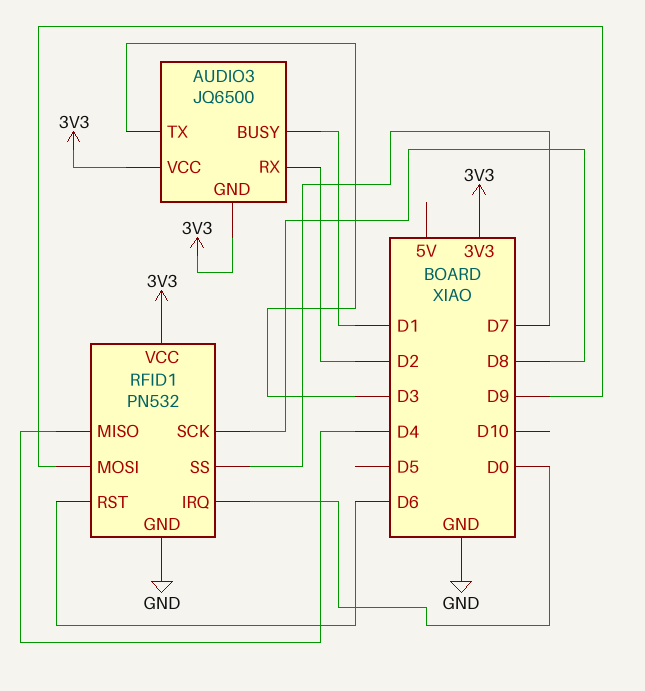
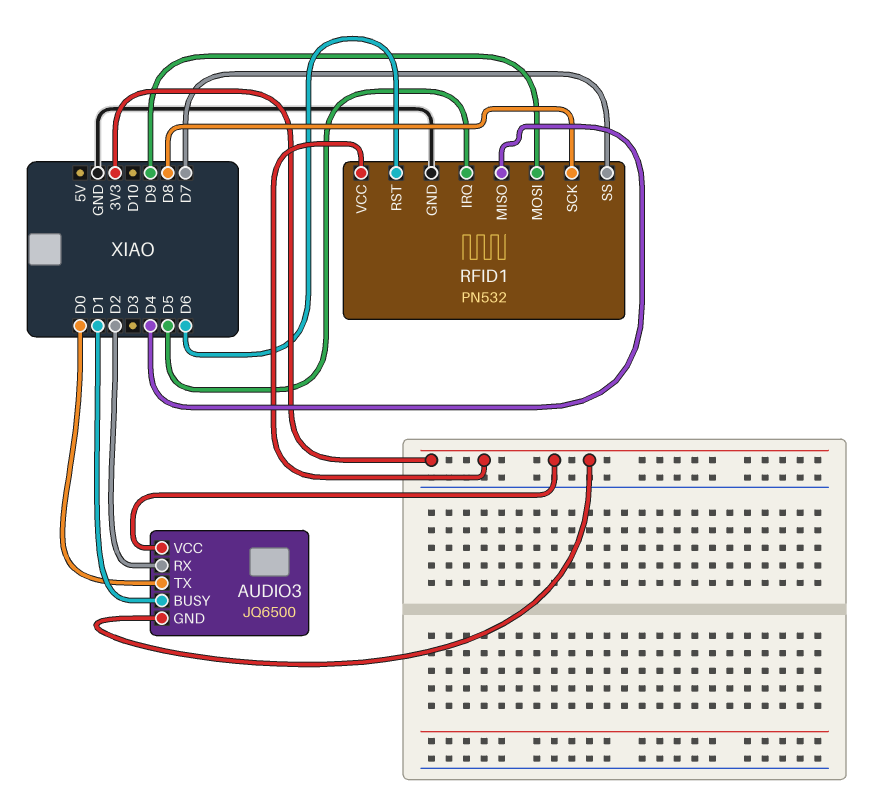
AUDIO3 pin TX: D3 -> D0
RFID1 pin IRQ: D0 -> D5

